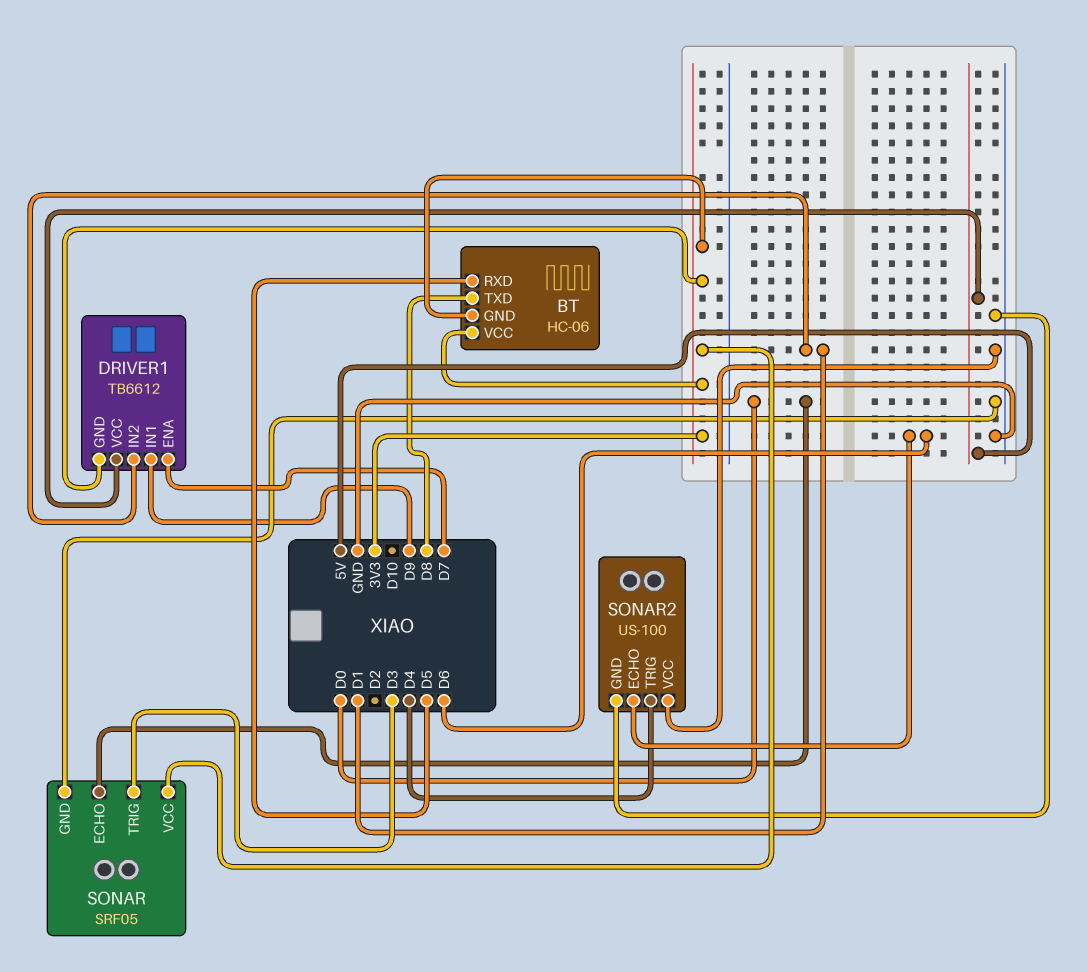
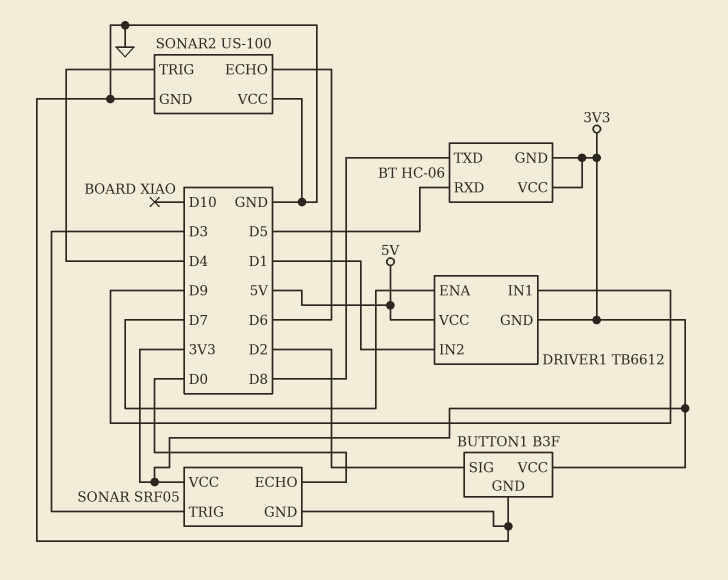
BUTTON1: none -> B3F
BUTTON1 pin GND: none -> GND
BUTTON1 pin SIG: none -> D2
BUTTON1 pin VCC: none -> 3V3

